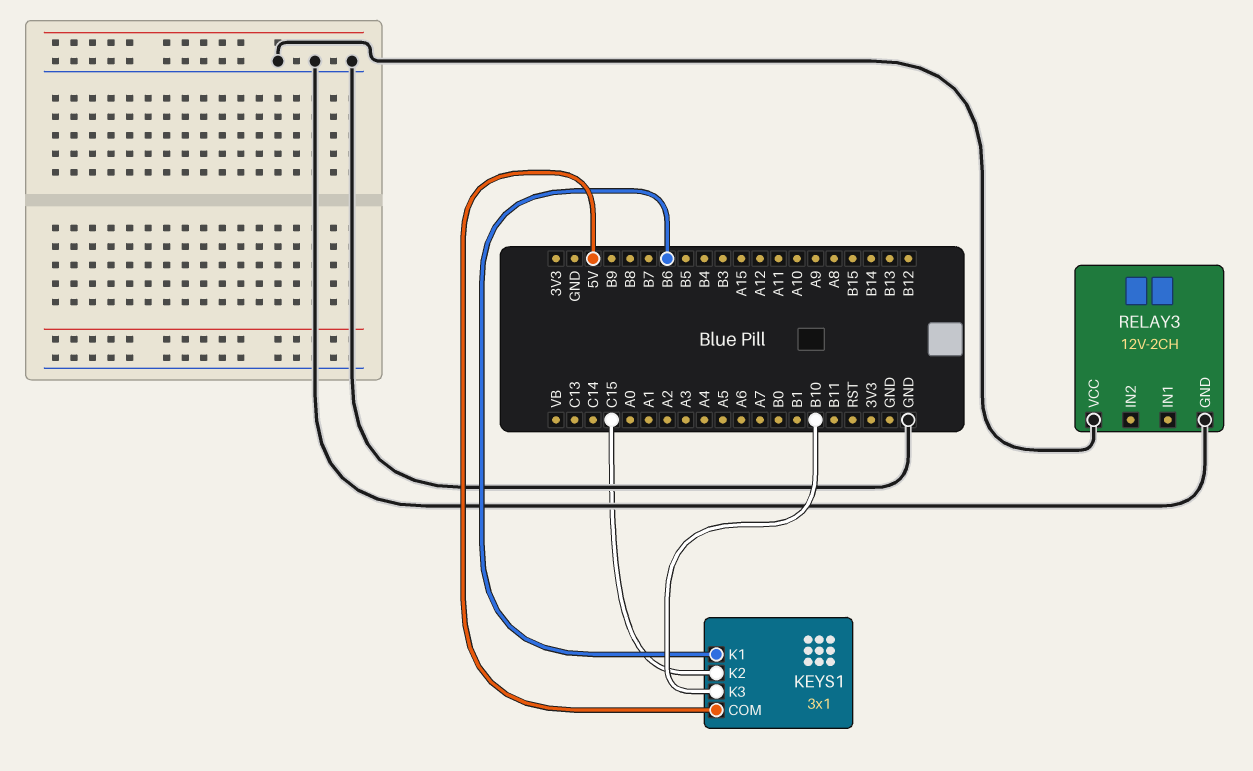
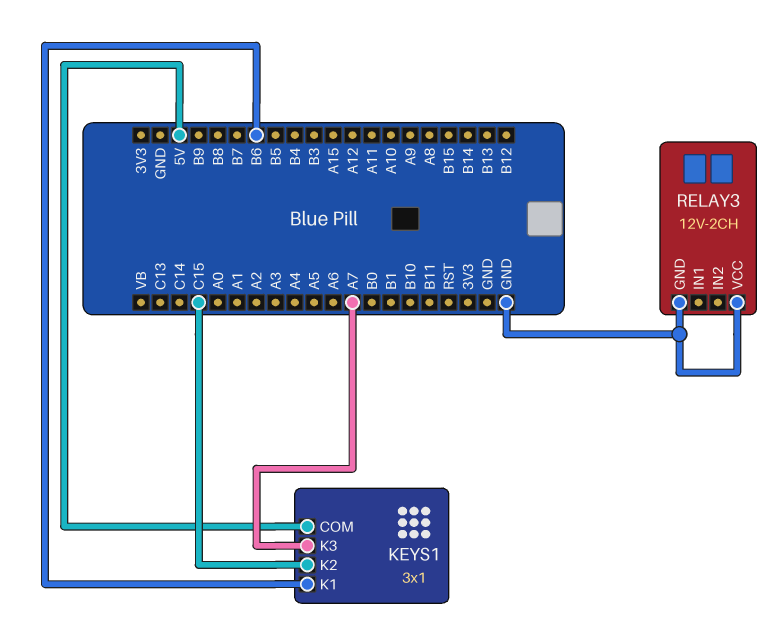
KEYS1 pin K3: B10 -> A7

